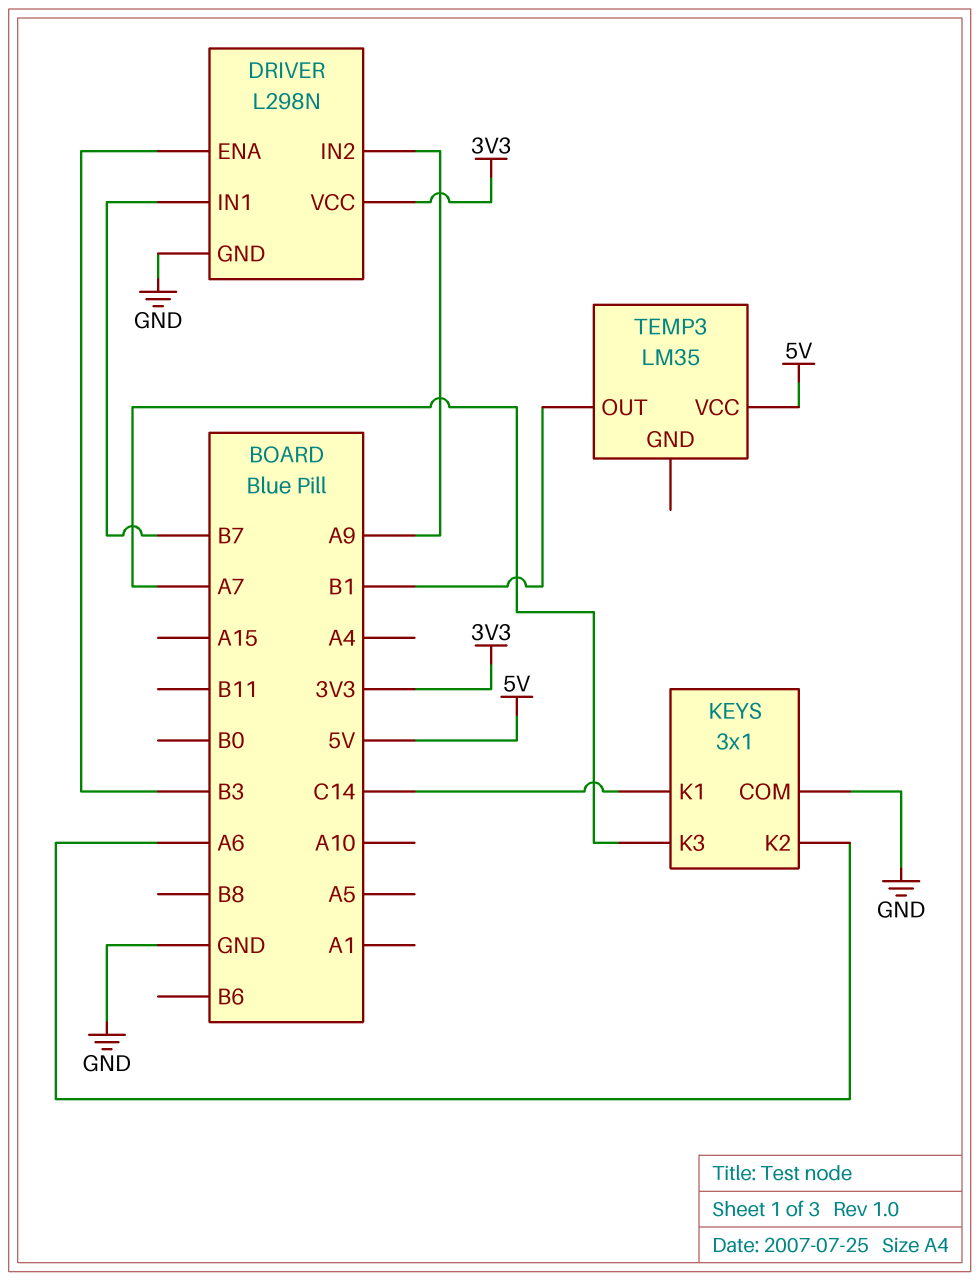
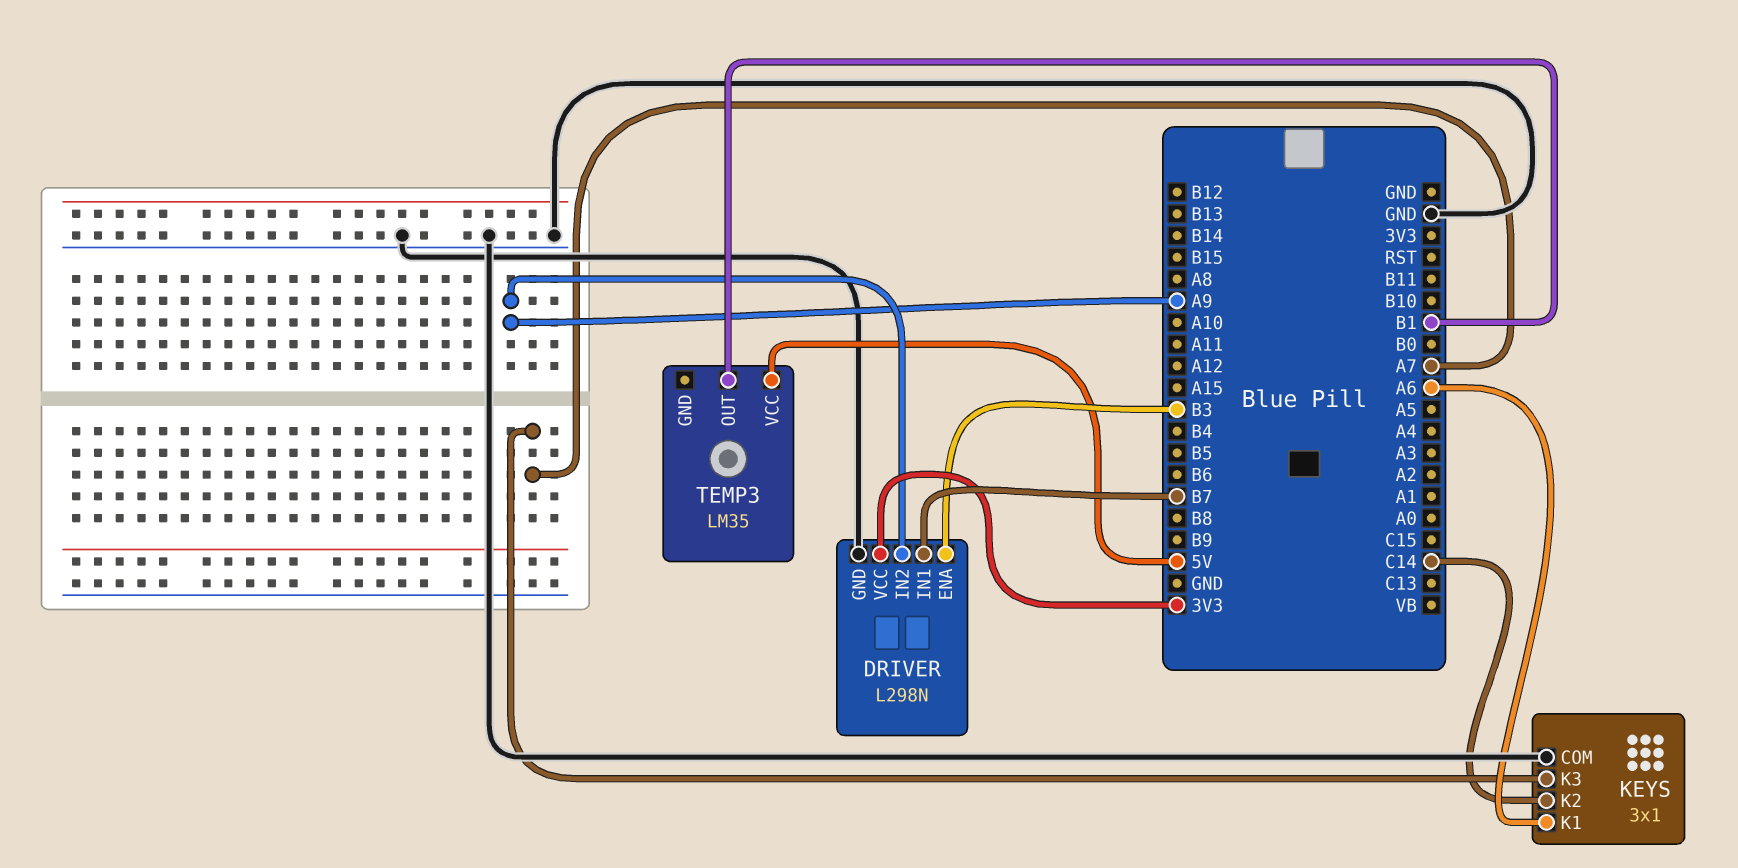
KEYS pin K1: C14 -> A6
KEYS pin K2: A6 -> C14

